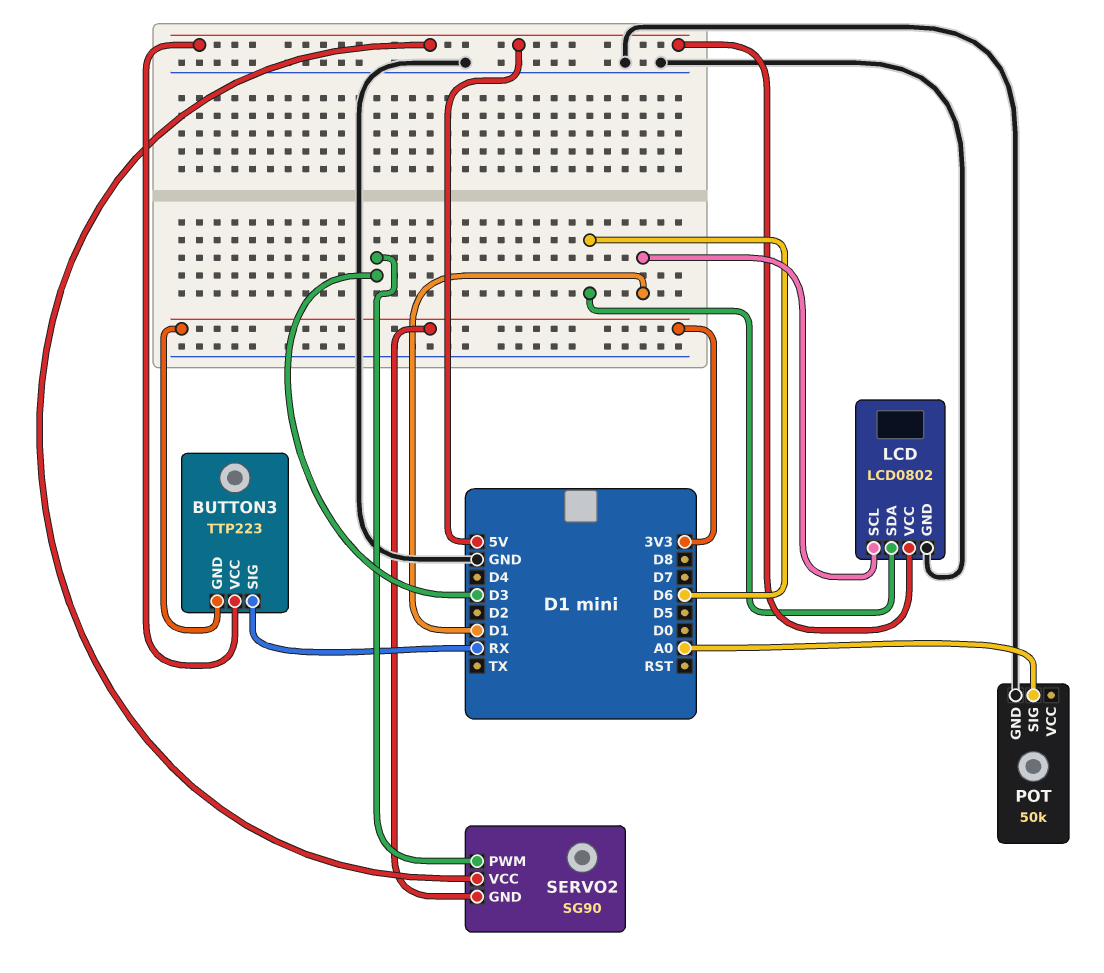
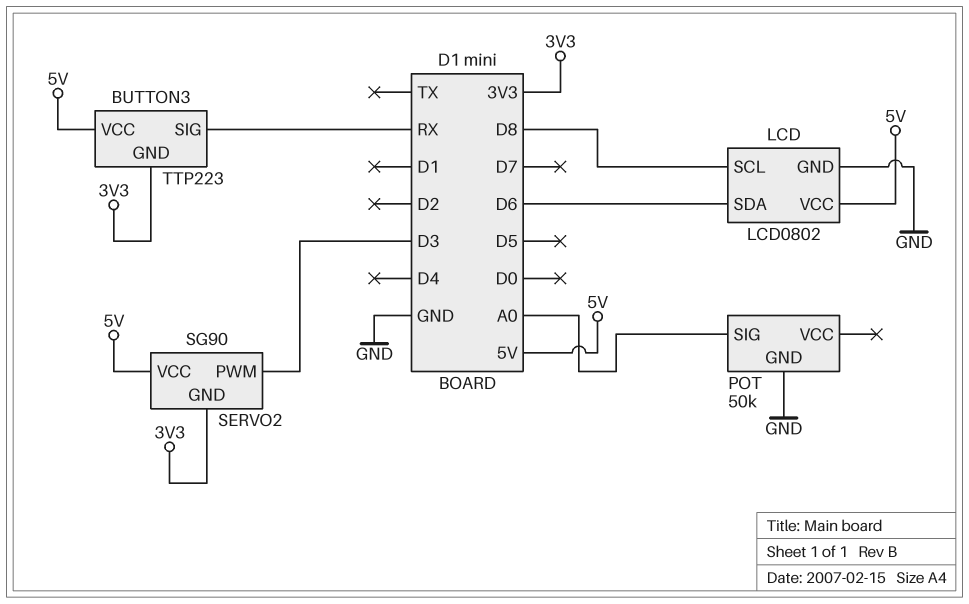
LCD pin SCL: D1 -> D8

